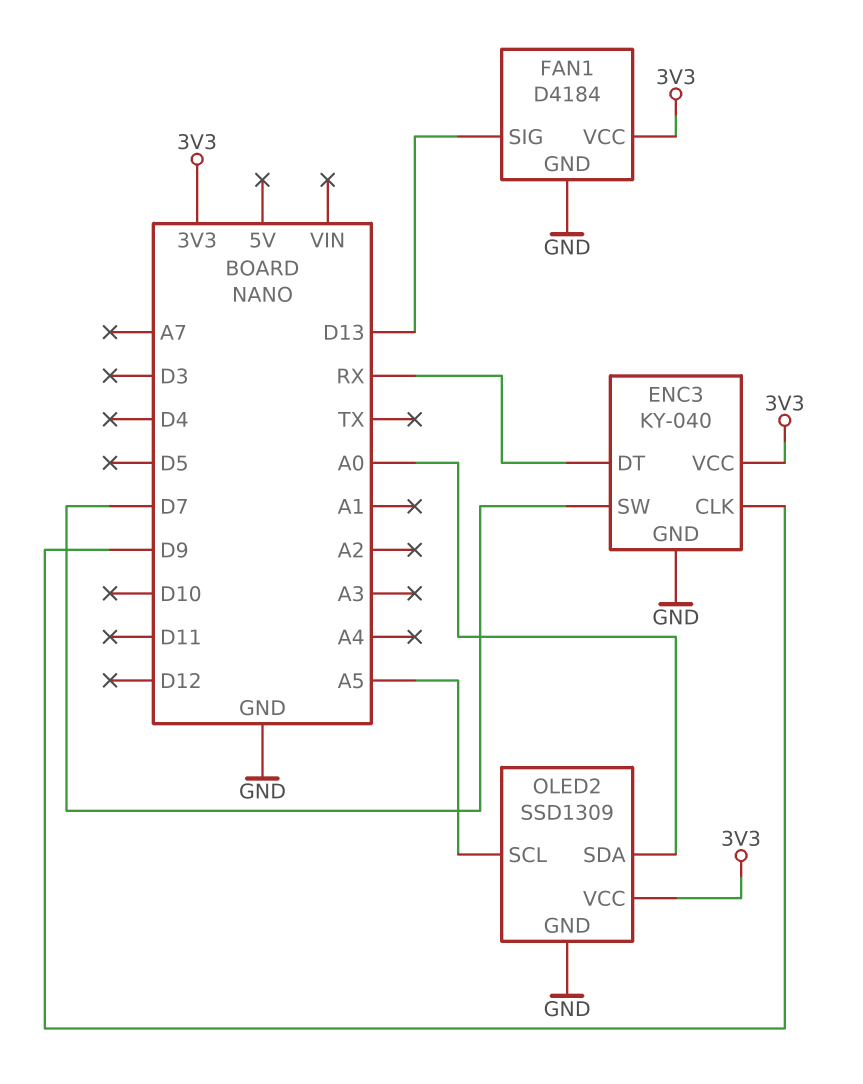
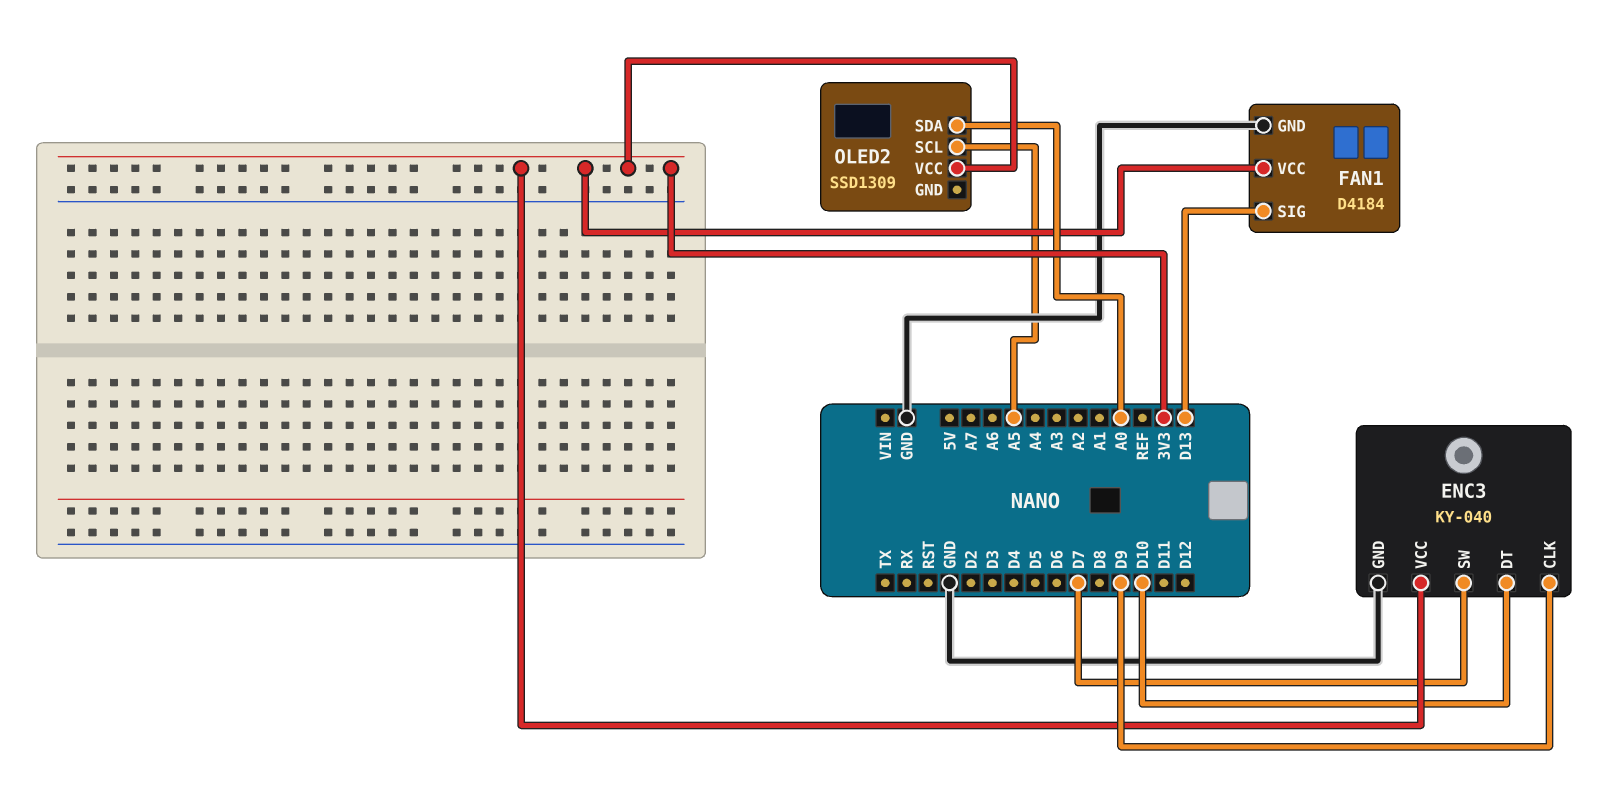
ENC3 pin DT: RX -> D10
OLED2 pin GND: GND -> none

